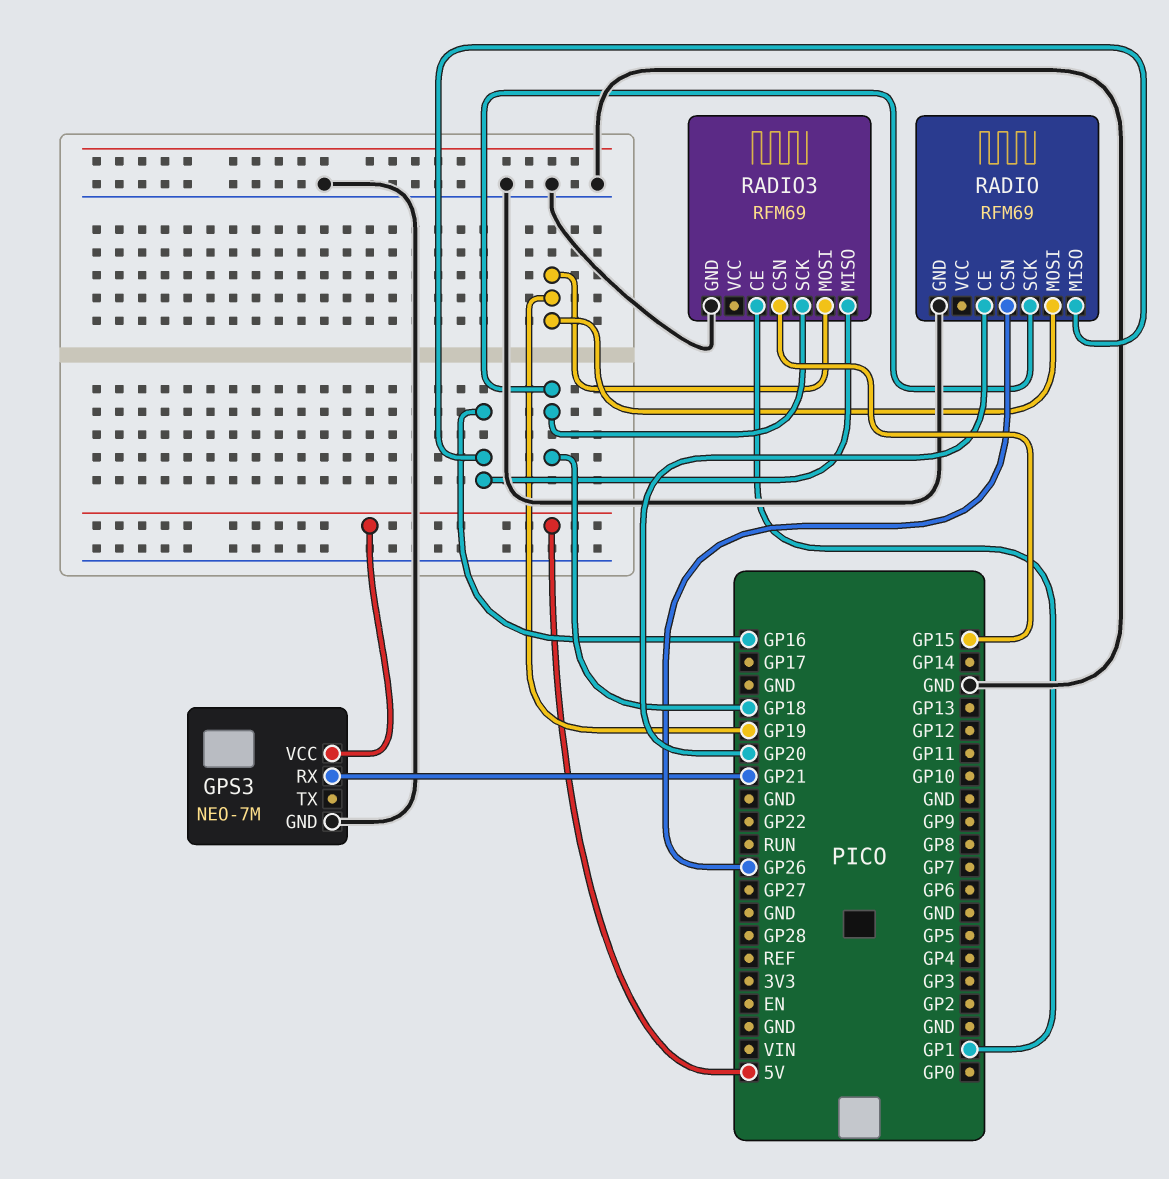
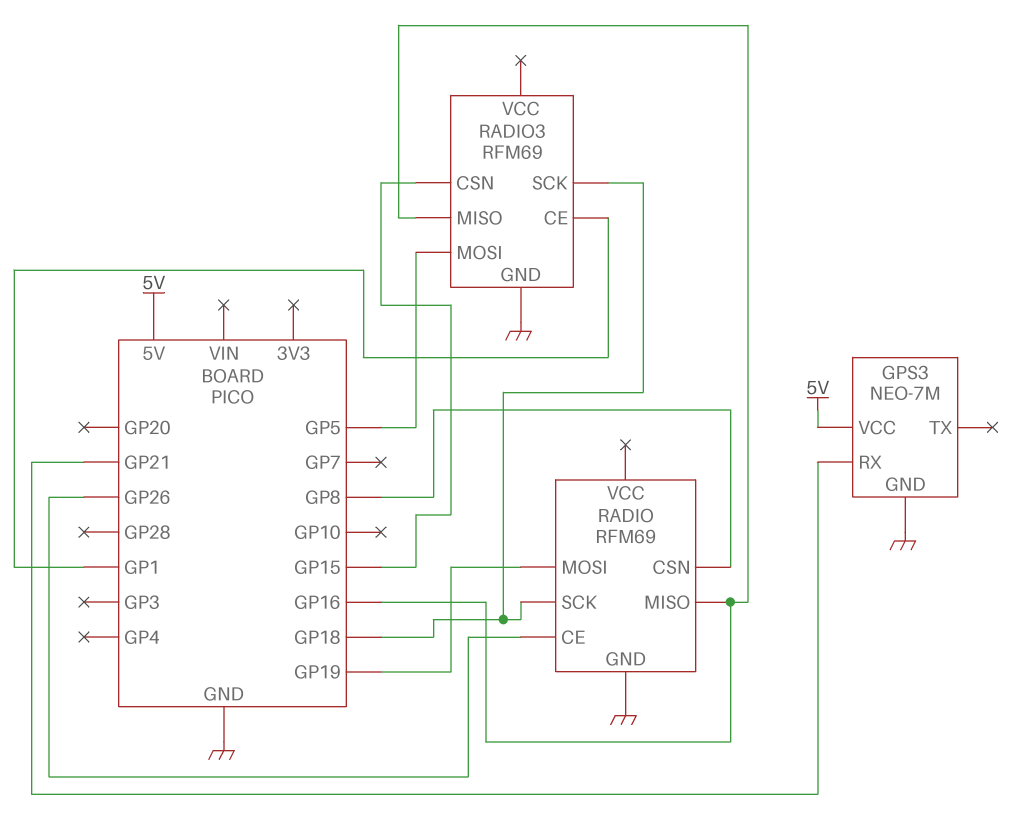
RADIO pin CE: GP20 -> GP26
RADIO pin CSN: GP26 -> GP8
RADIO3 pin MOSI: GP19 -> GP5

